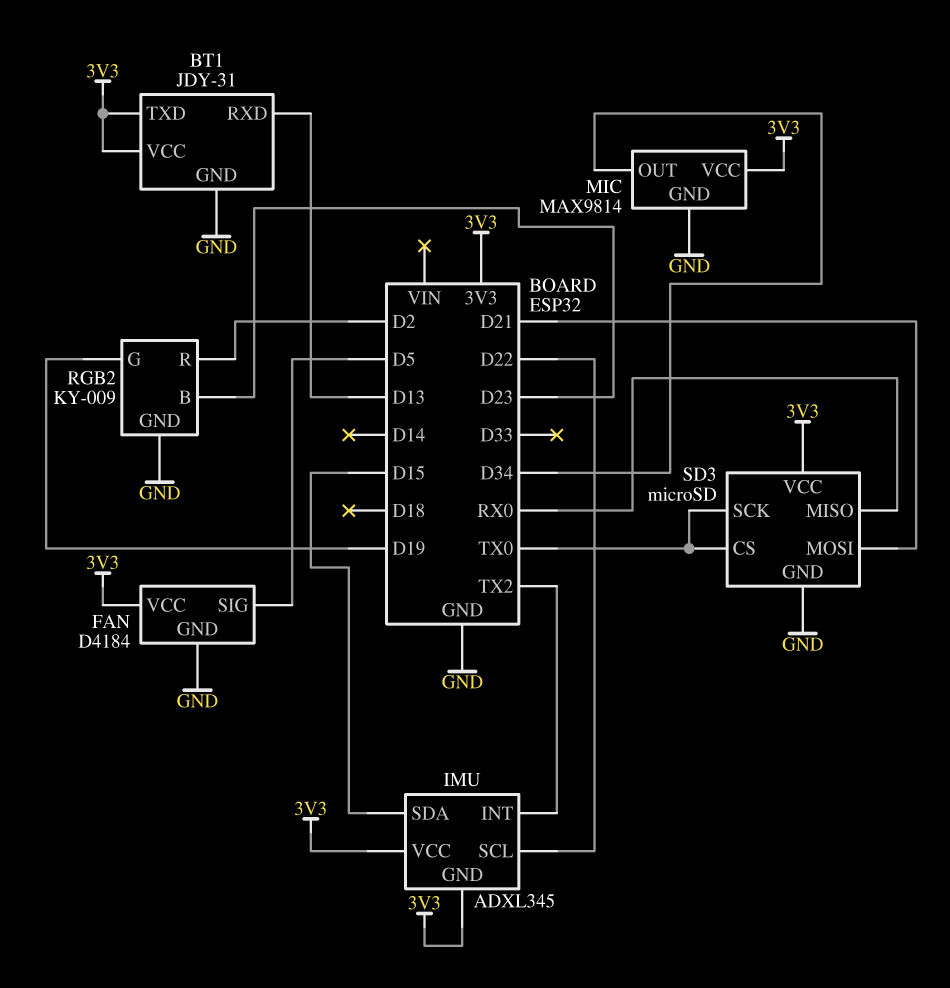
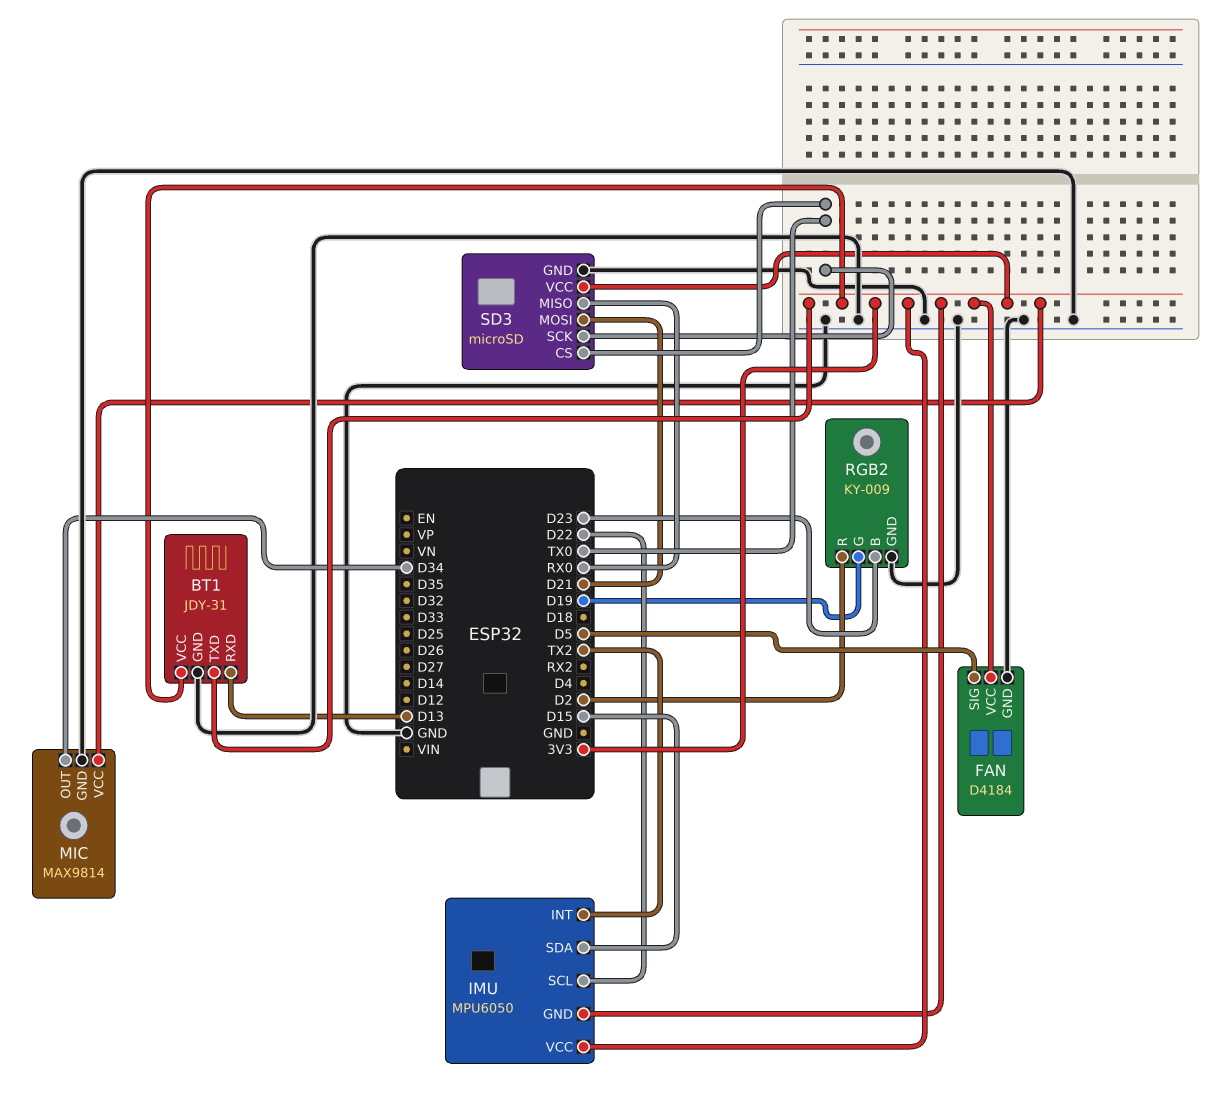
IMU: ADXL345 -> MPU6050

